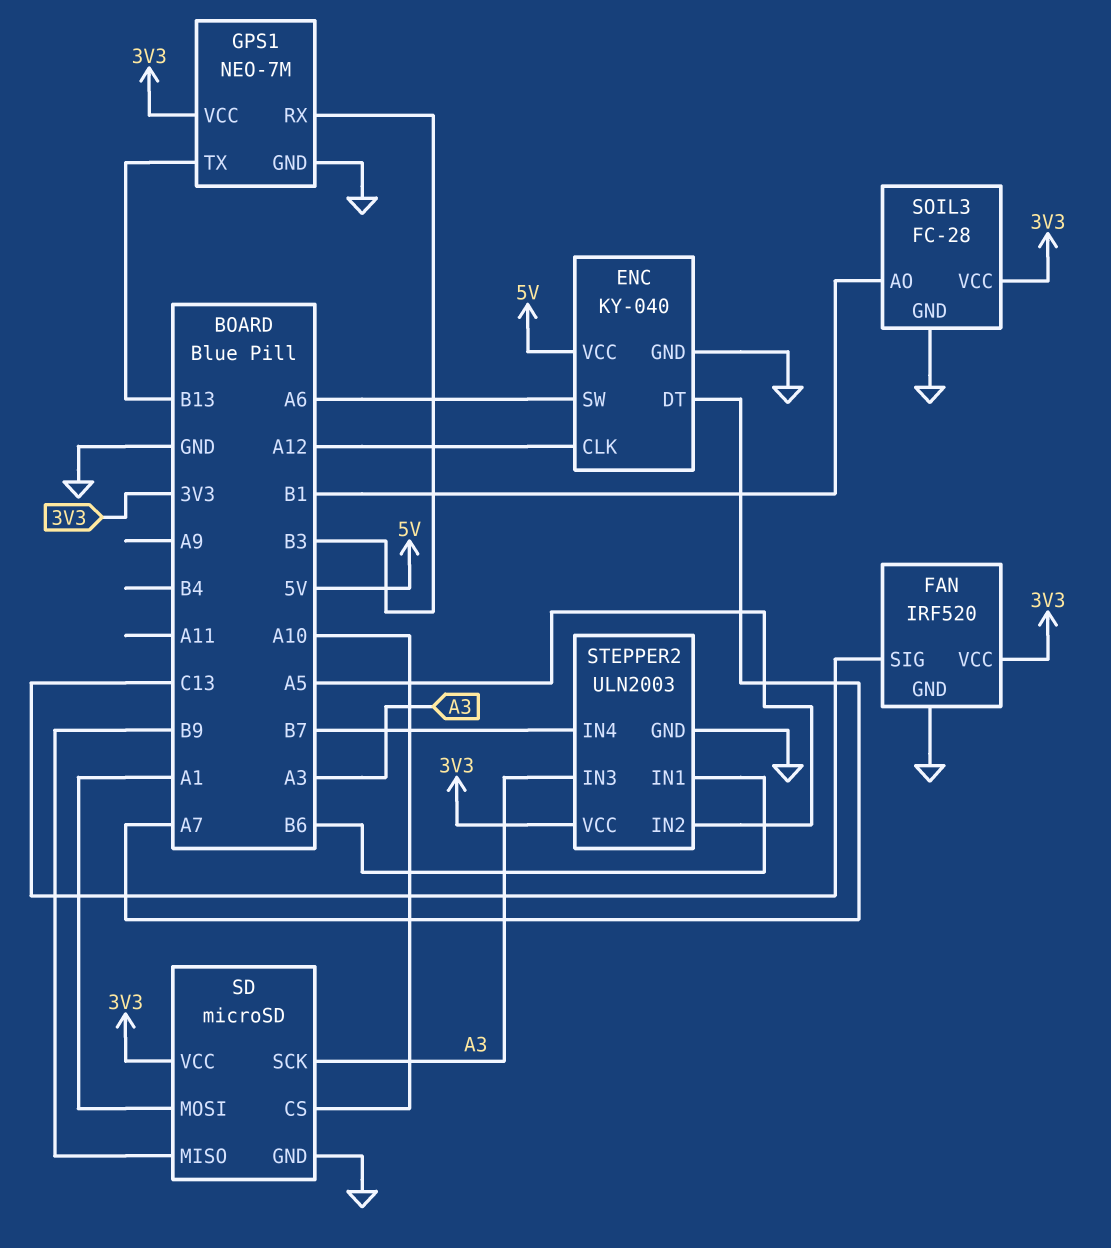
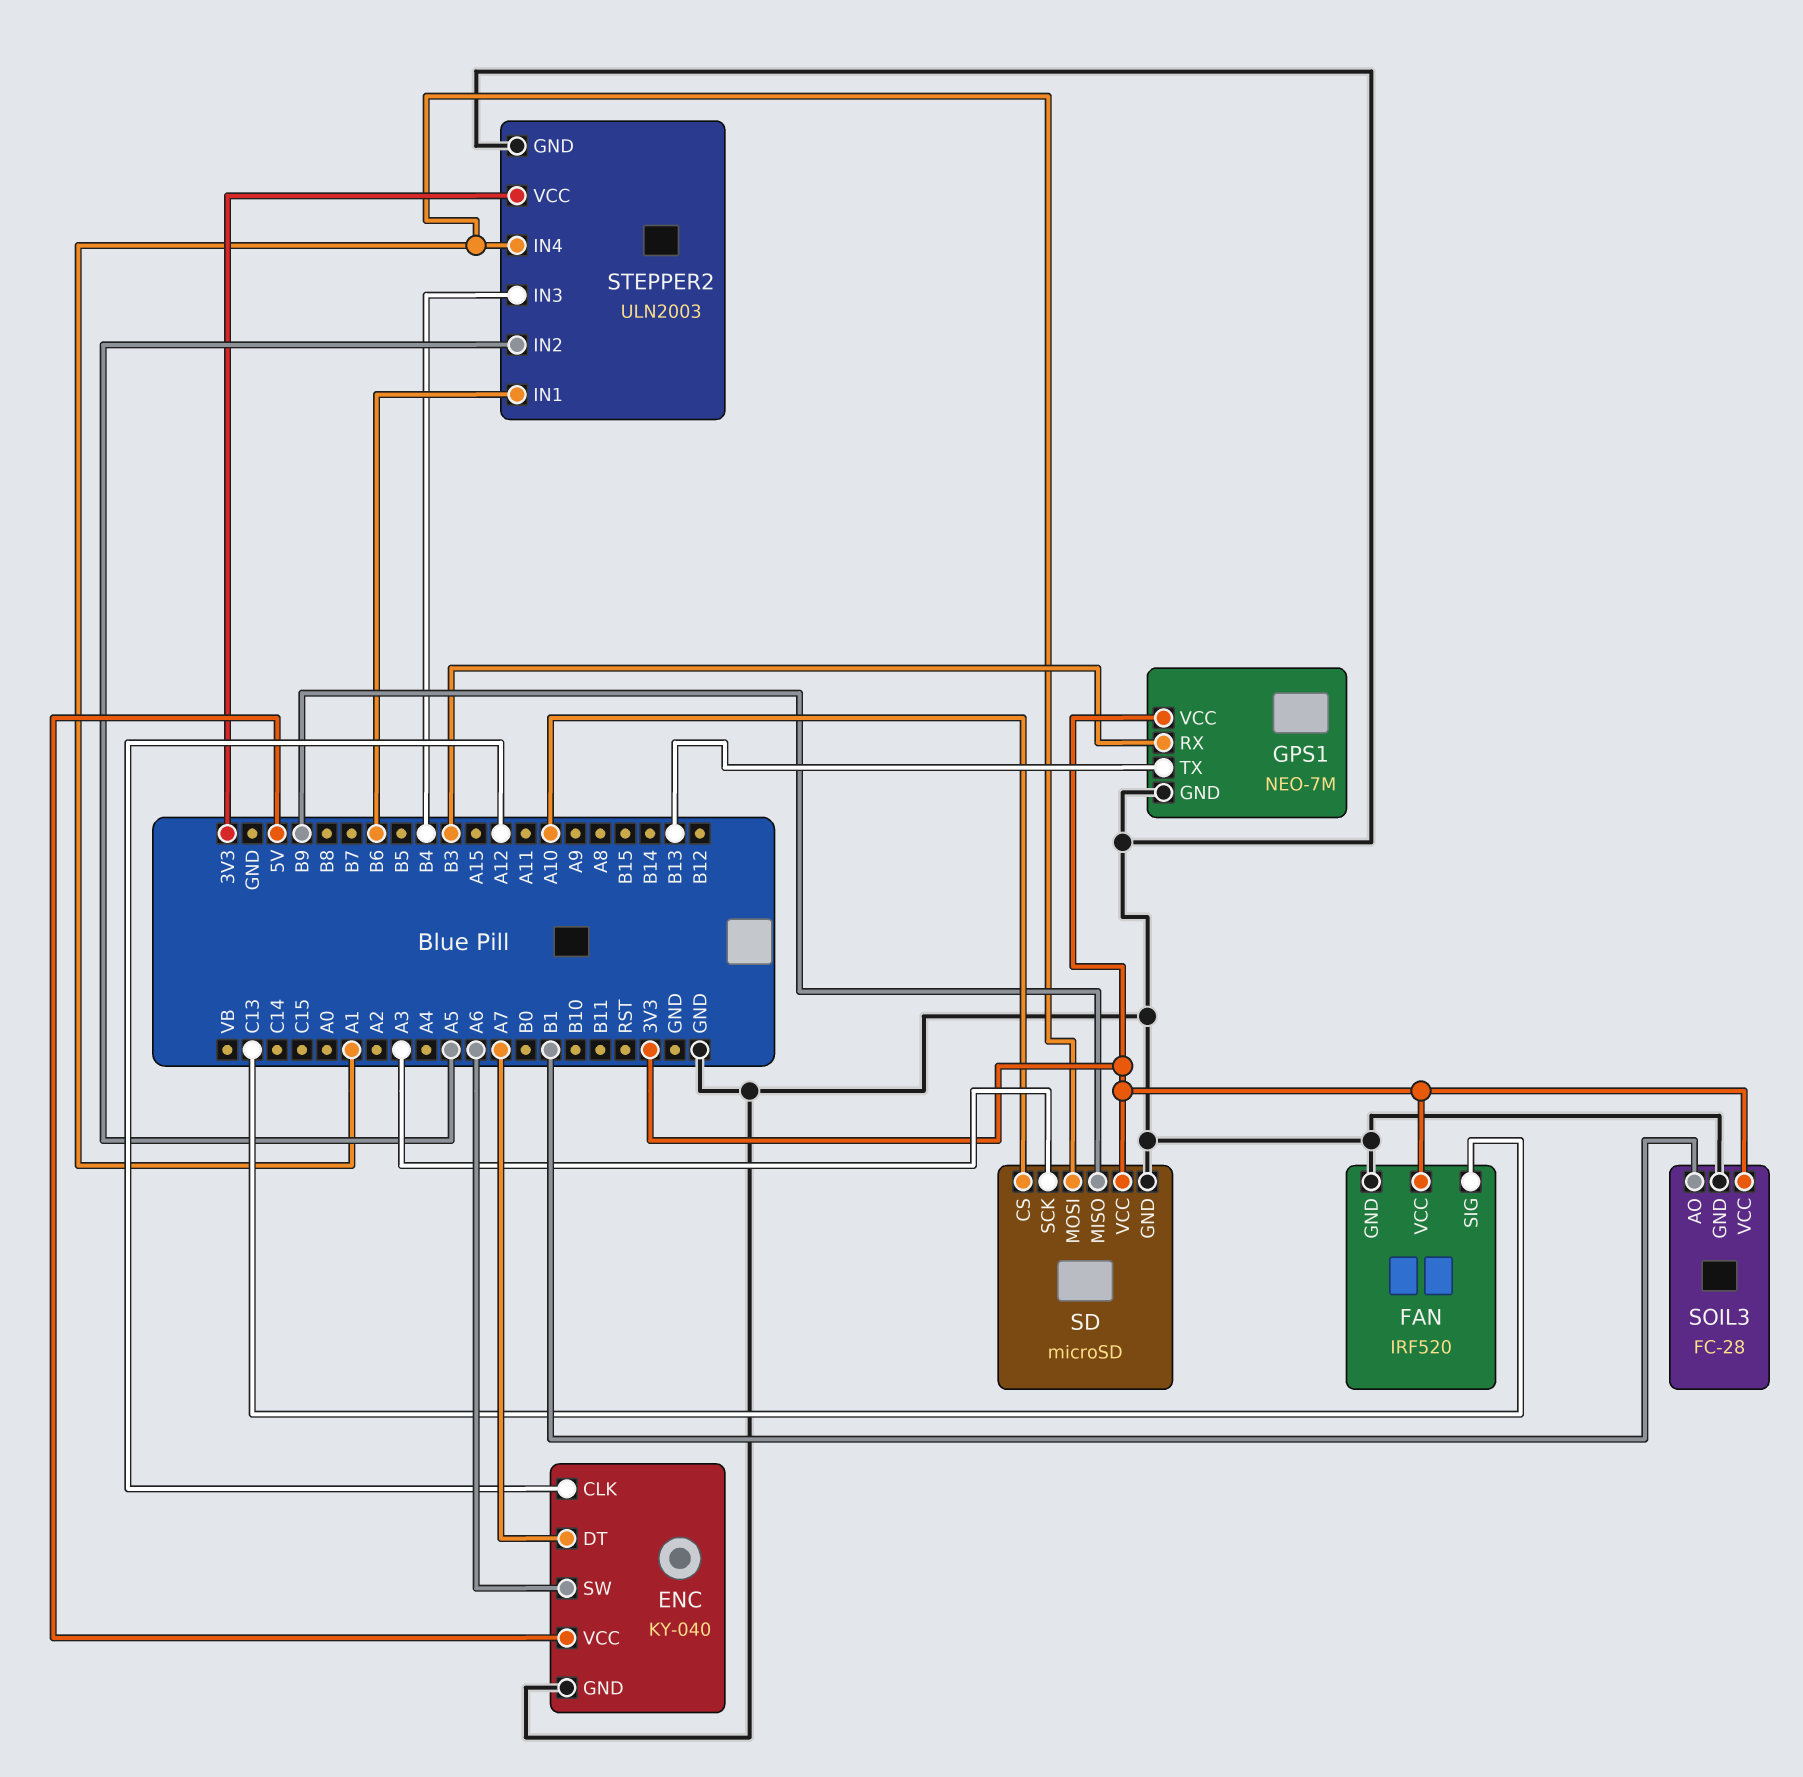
STEPPER2 pin IN3: A3 -> B4
STEPPER2 pin IN4: B7 -> A1

